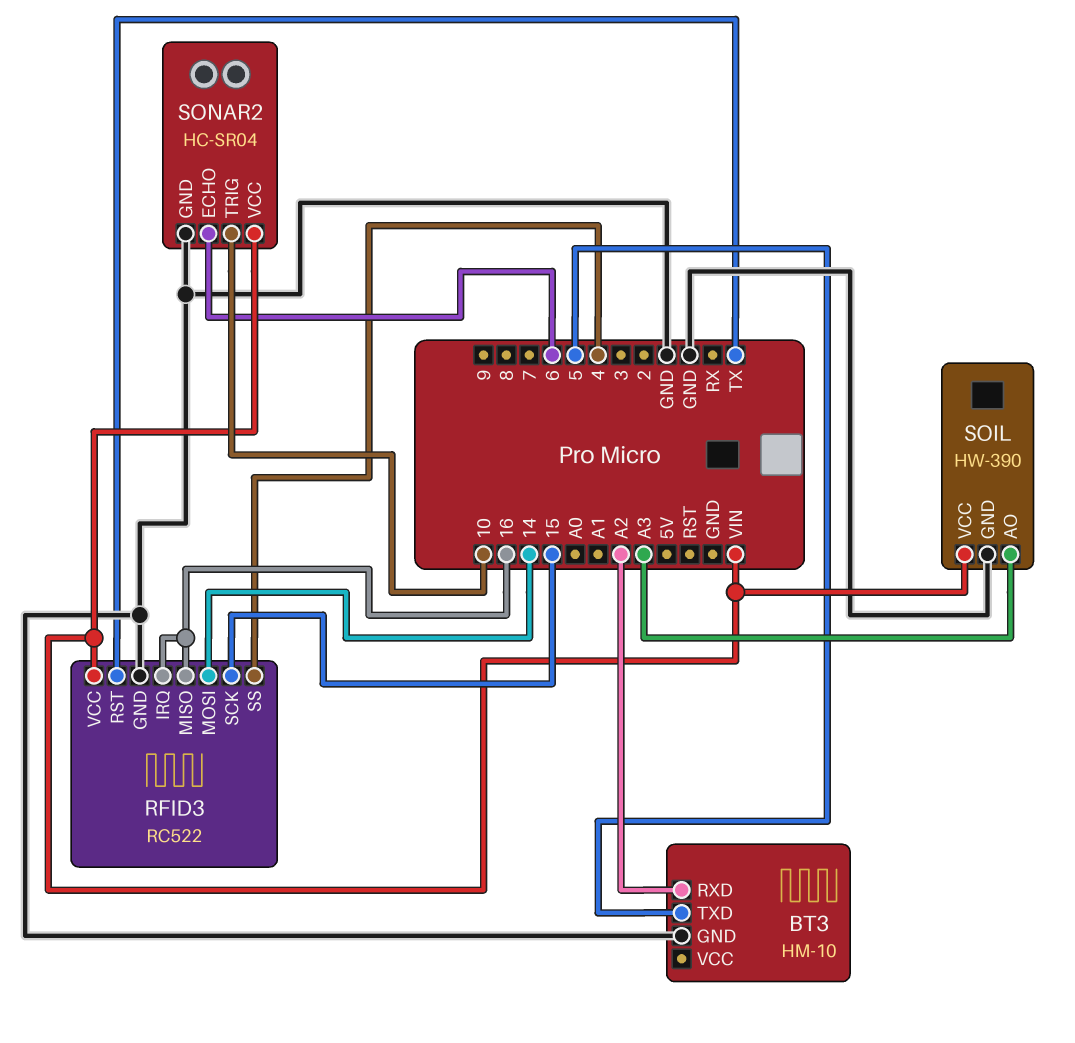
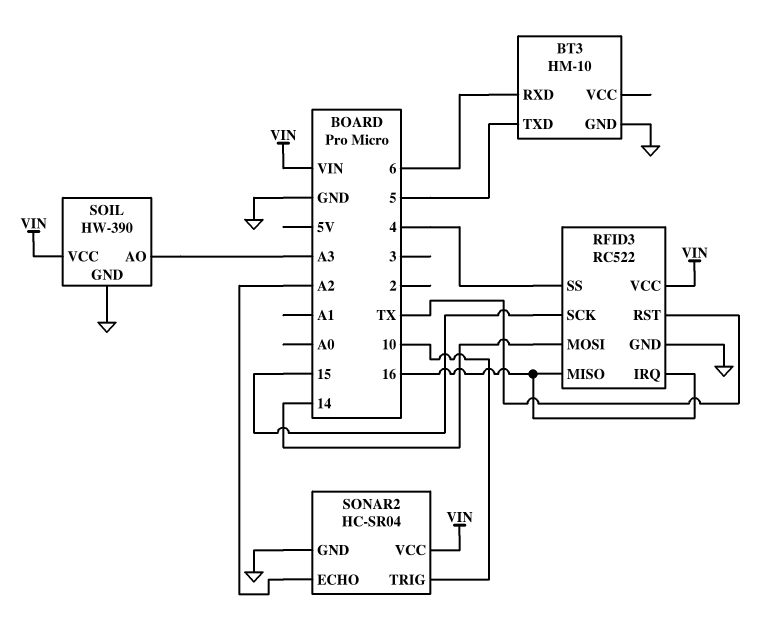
BT3 pin RXD: A2 -> 6
SONAR2 pin ECHO: 6 -> A2

